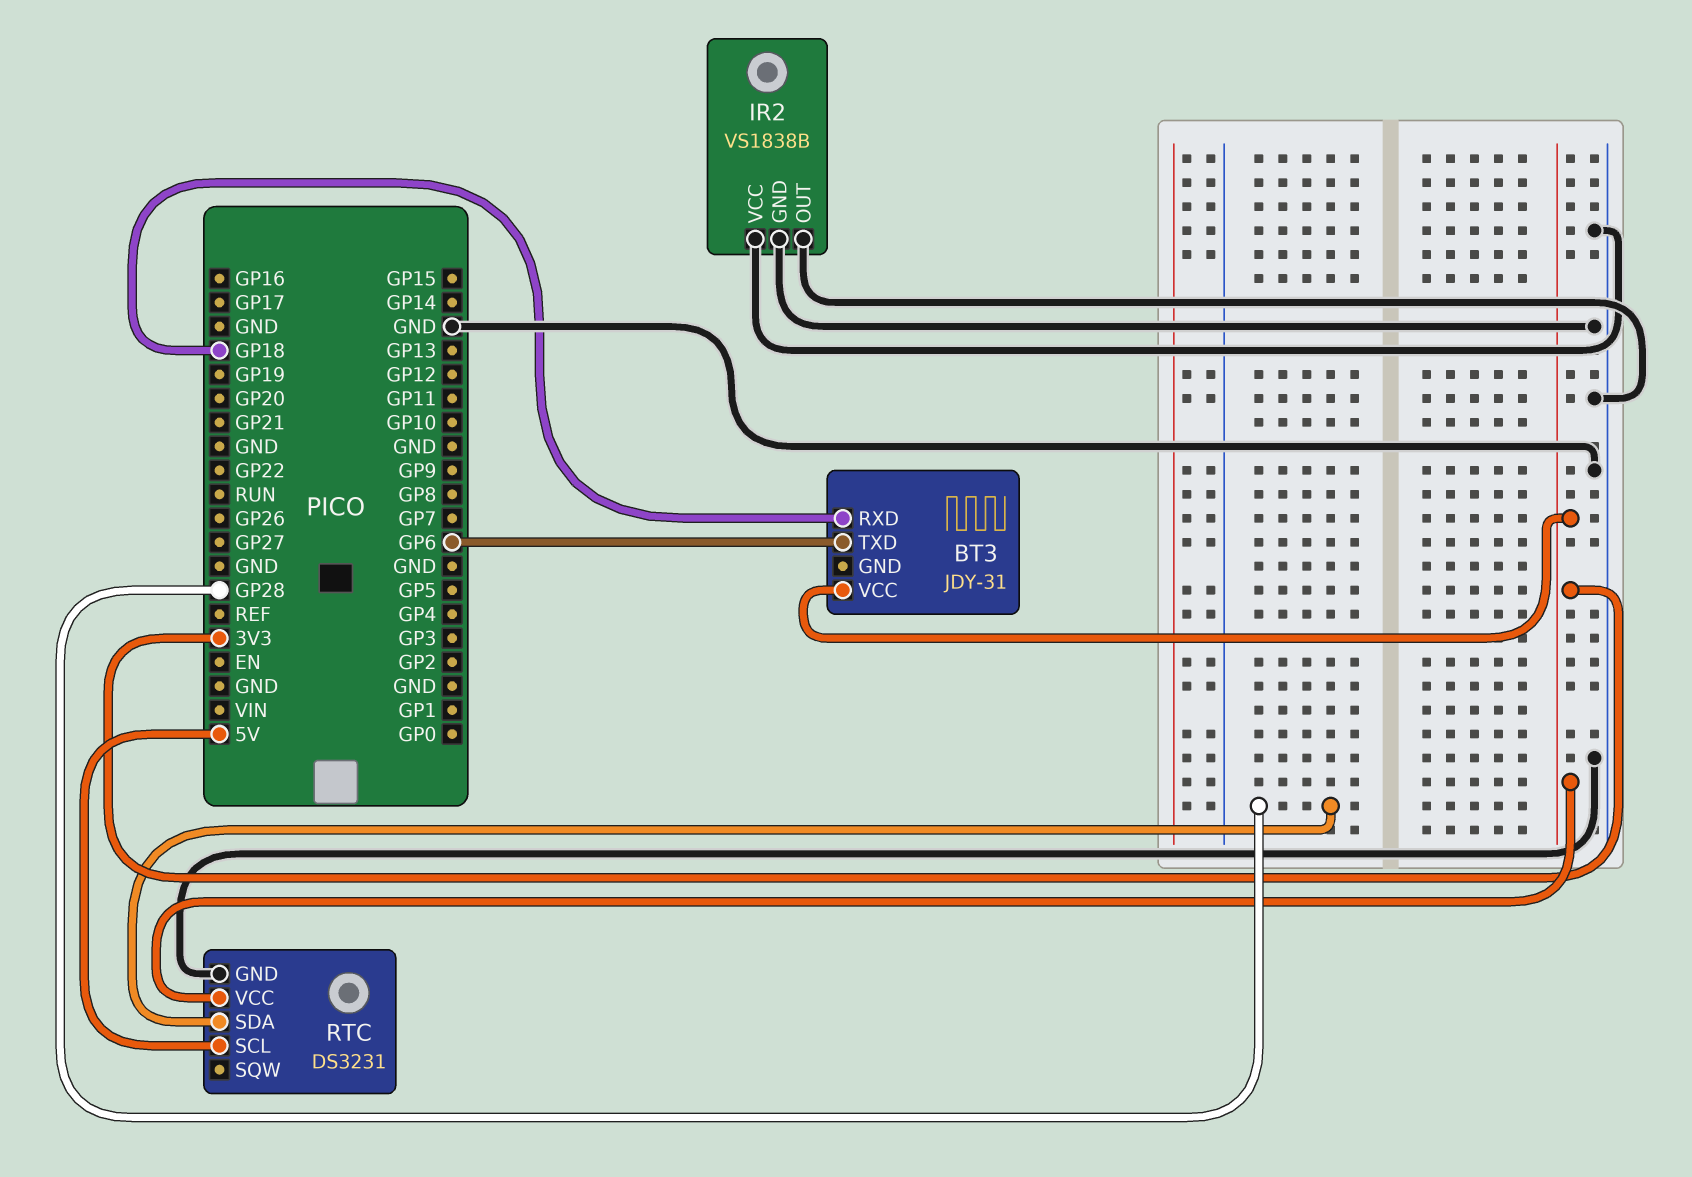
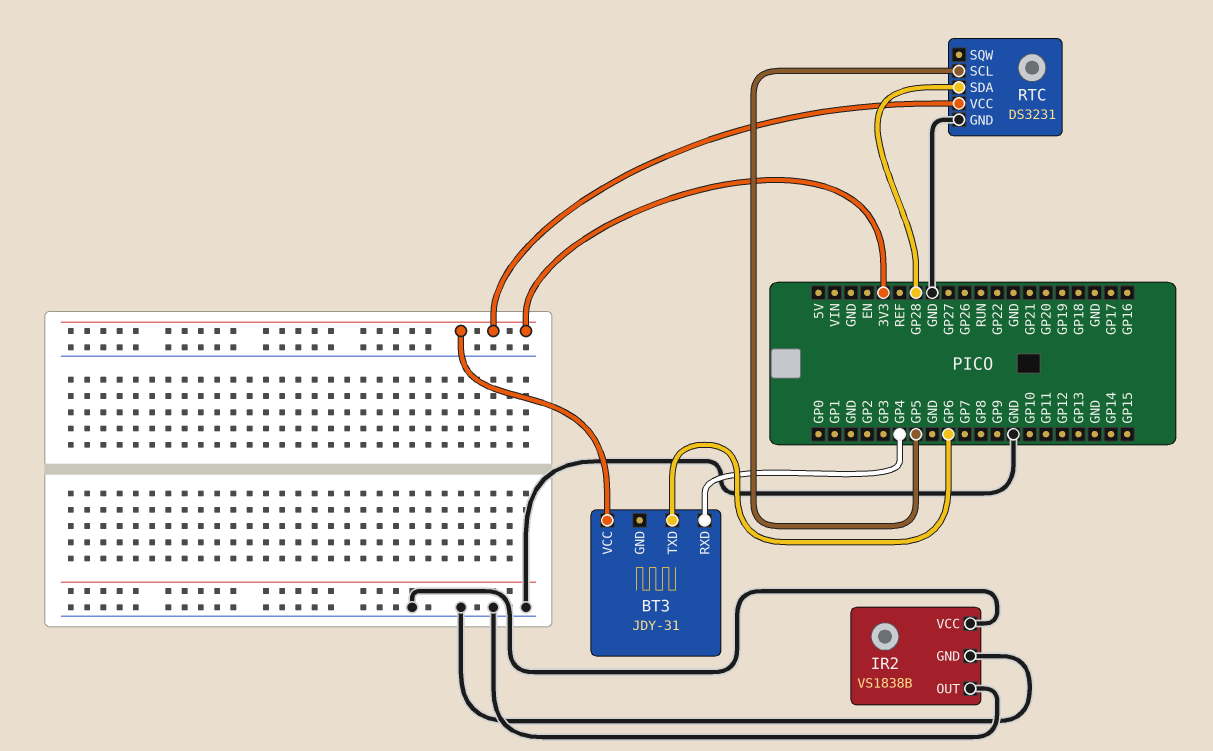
BT3 pin RXD: GP18 -> GP4
RTC pin SCL: 5V -> GP5

